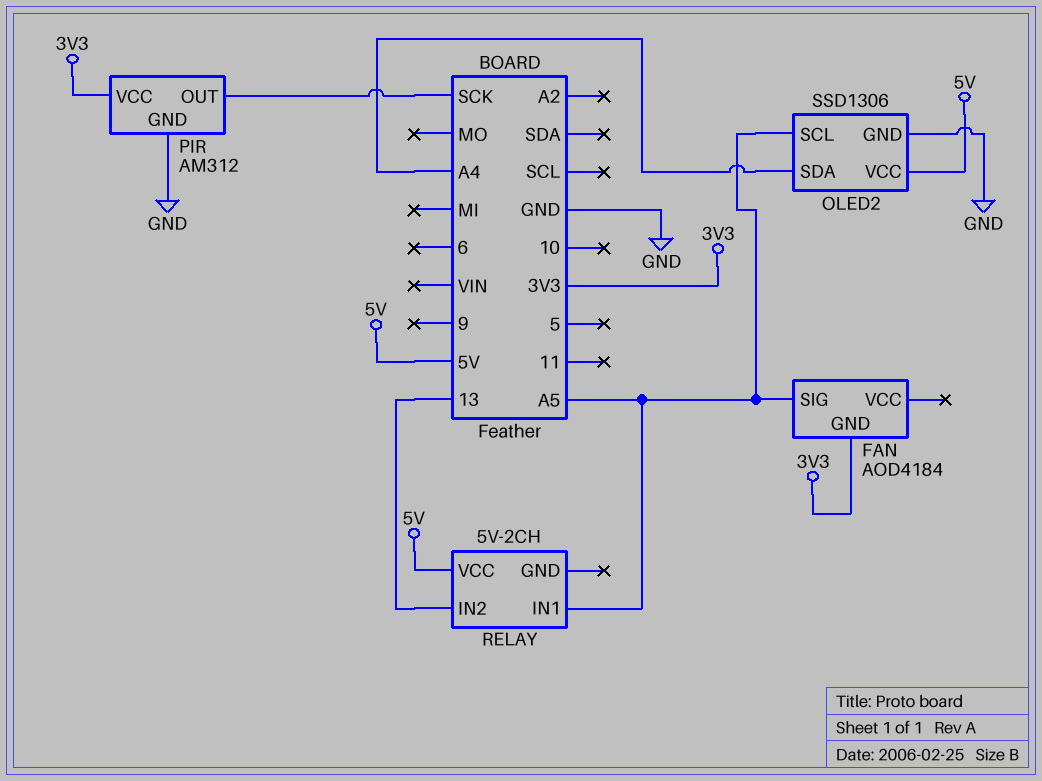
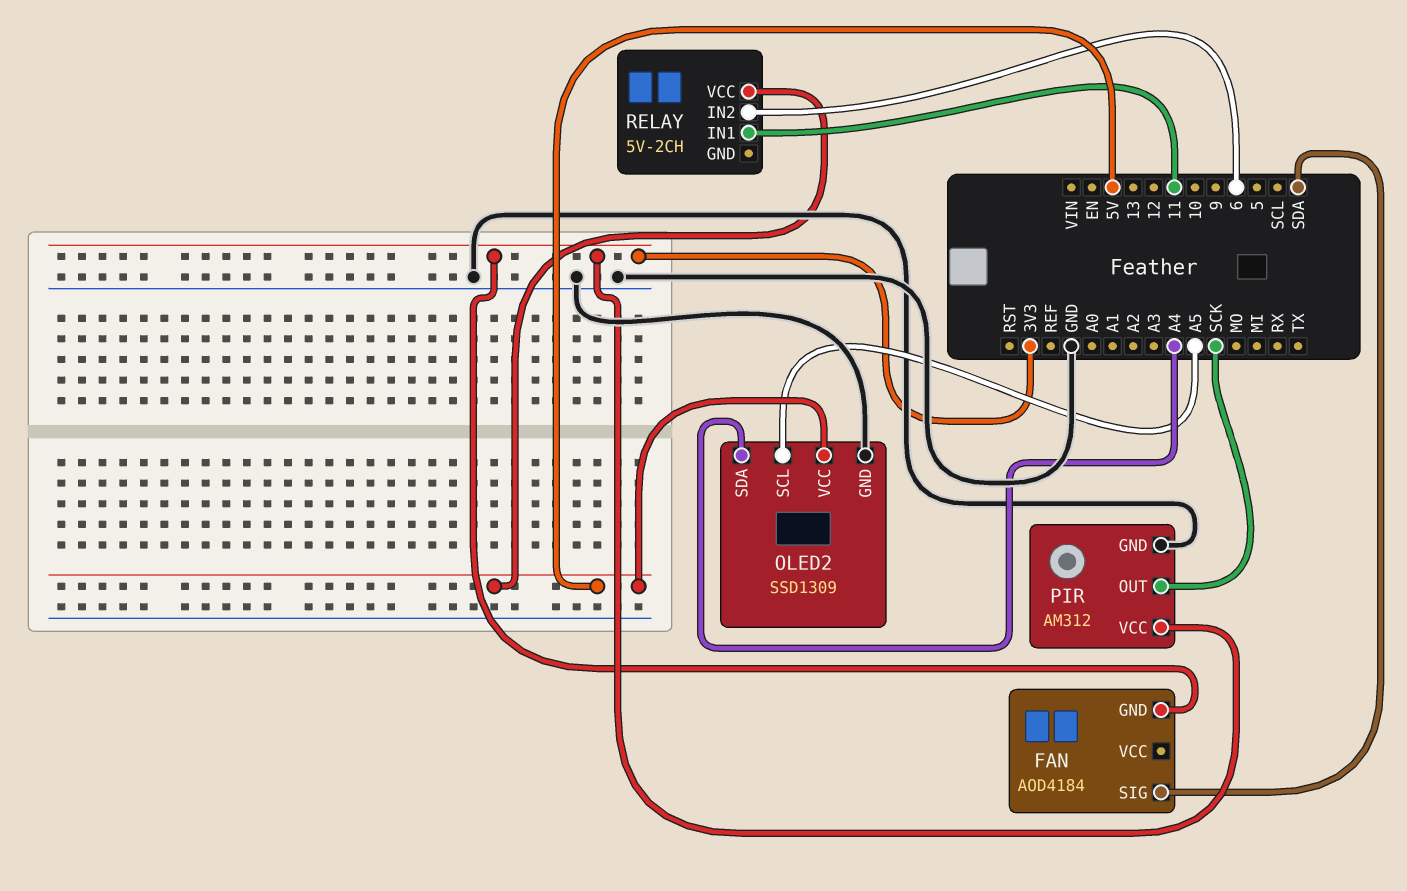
FAN pin SIG: A5 -> SDA
OLED2: SSD1306 -> SSD1309
RELAY pin IN1: A5 -> 11
RELAY pin IN2: 13 -> 6

